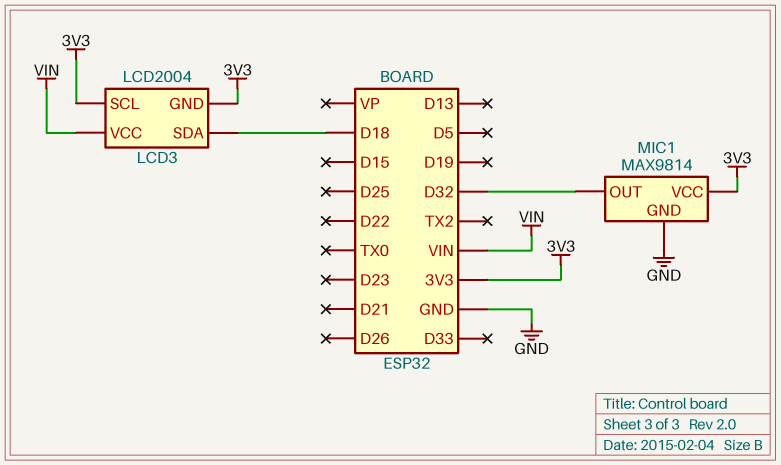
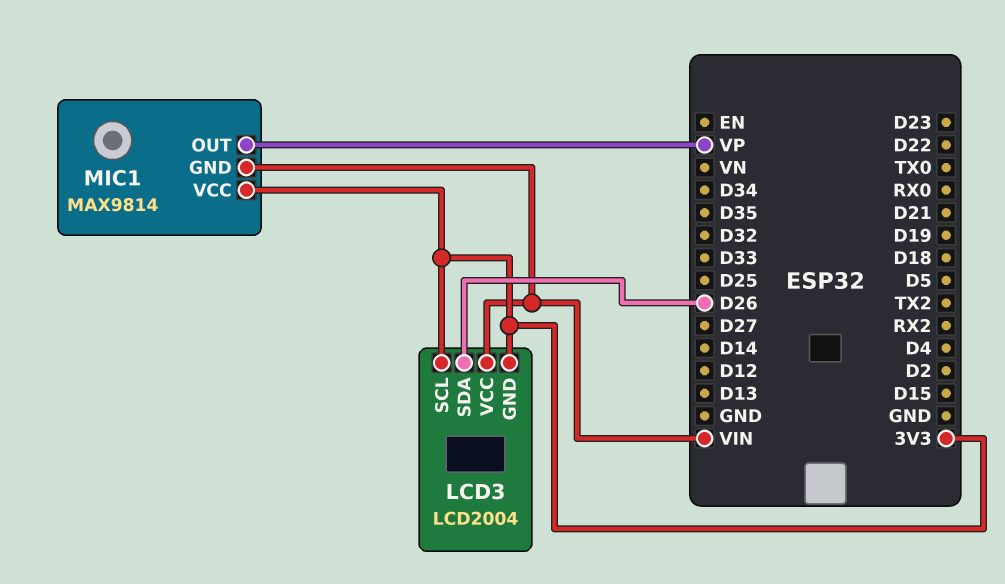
LCD3 pin SDA: D18 -> D26
MIC1 pin GND: GND -> VIN
MIC1 pin OUT: D32 -> VP

